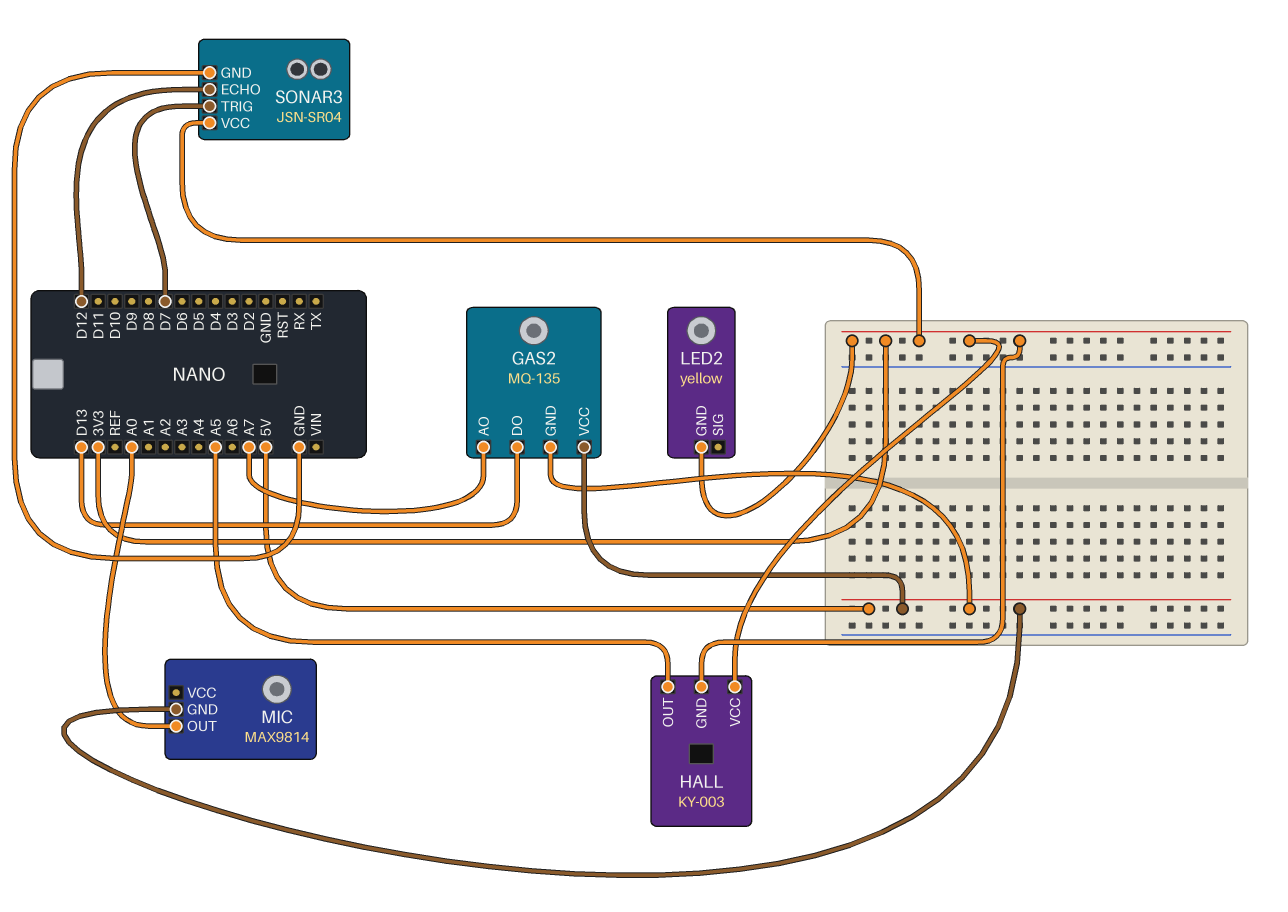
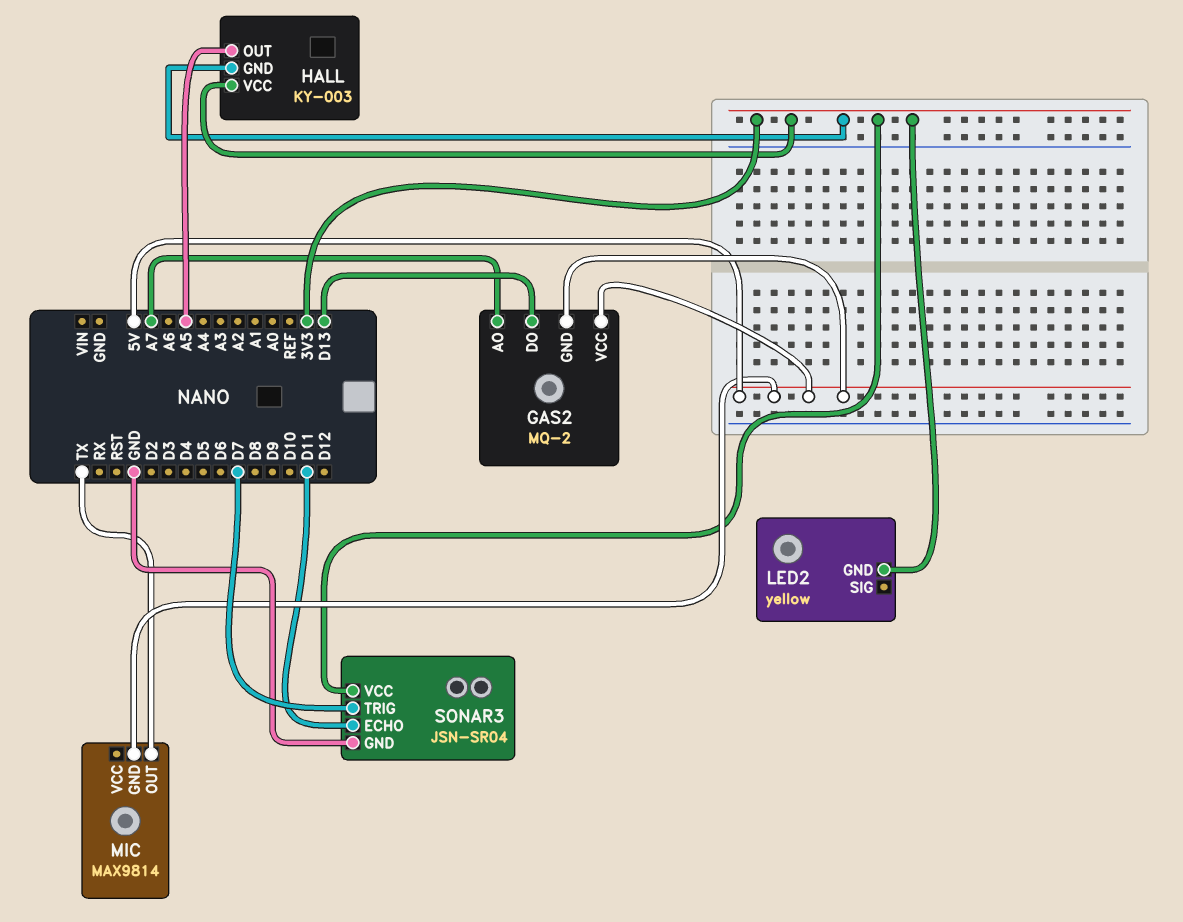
GAS2: MQ-135 -> MQ-2
MIC pin OUT: A0 -> TX
SONAR3 pin ECHO: D12 -> D11

